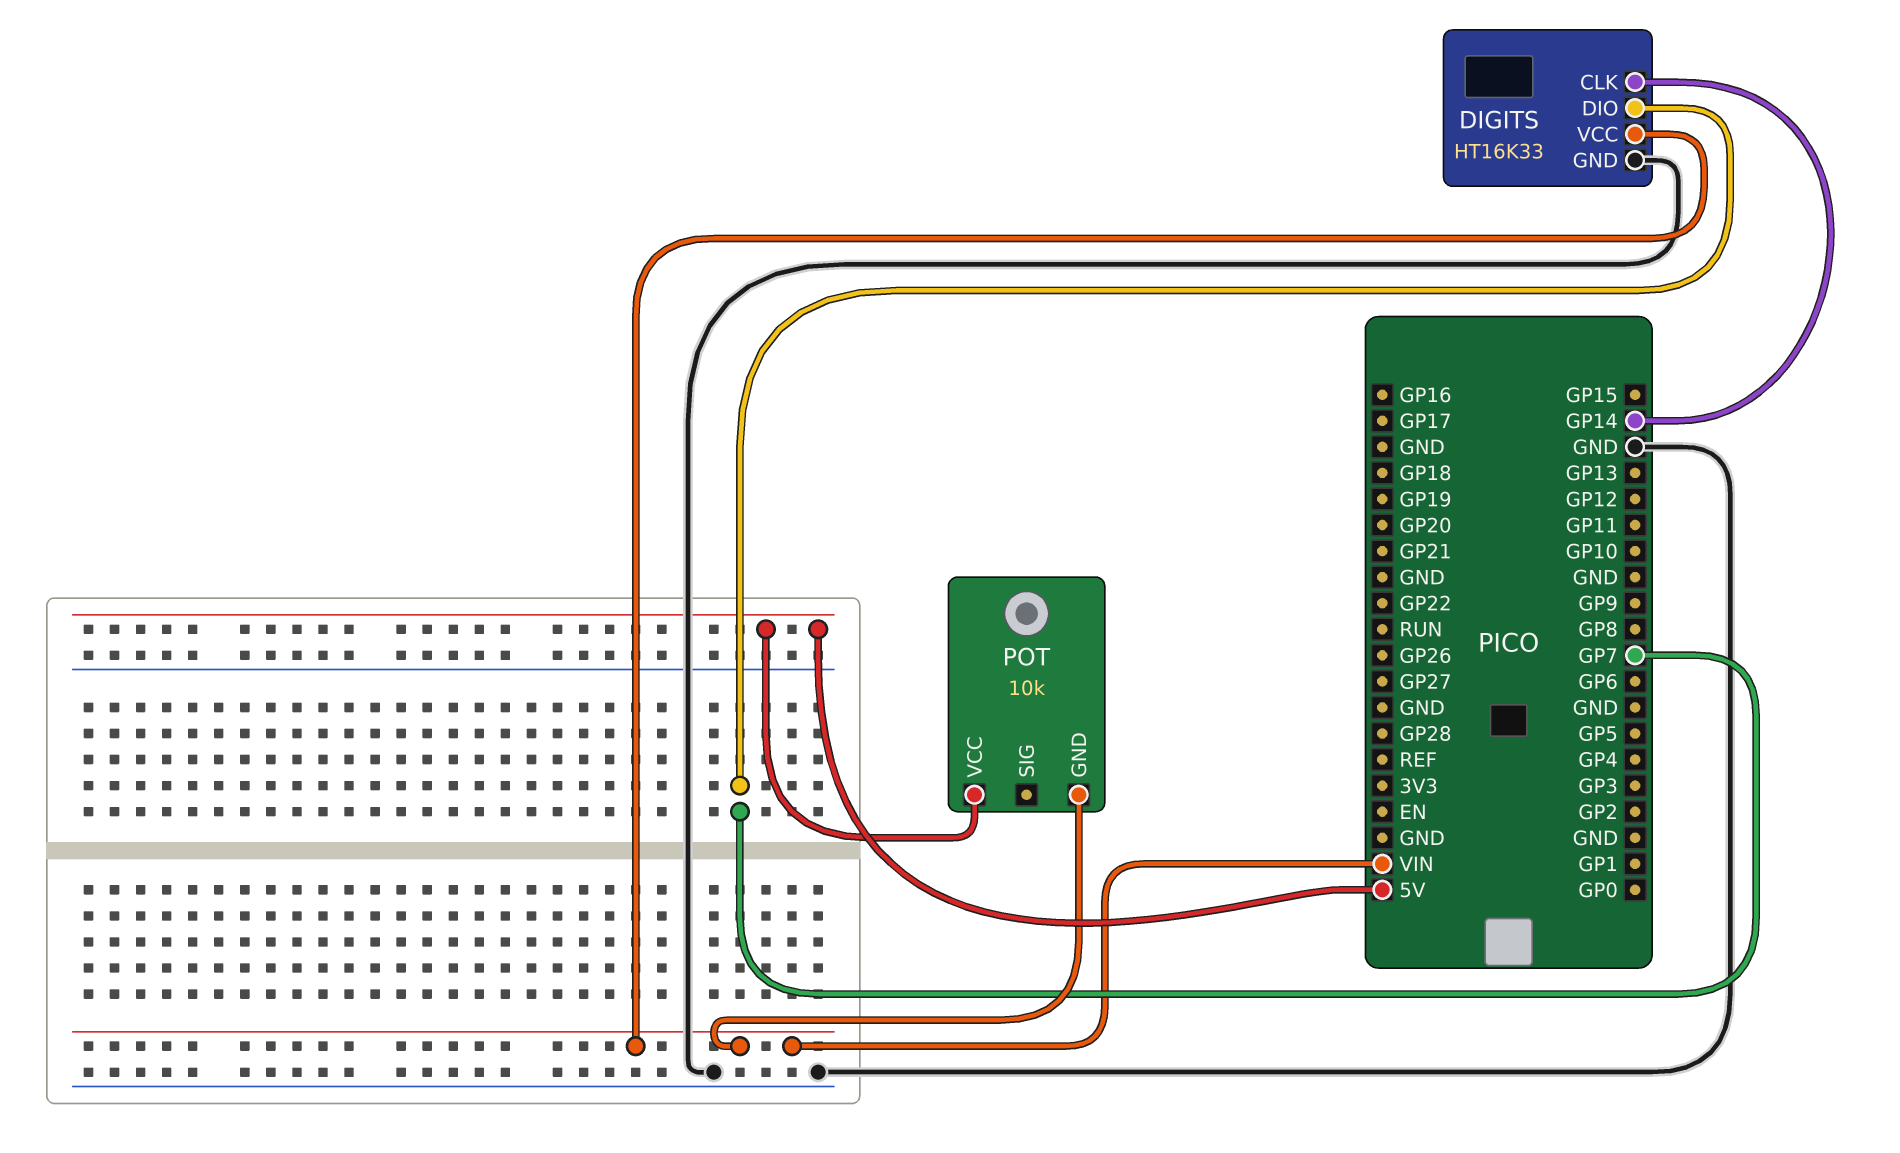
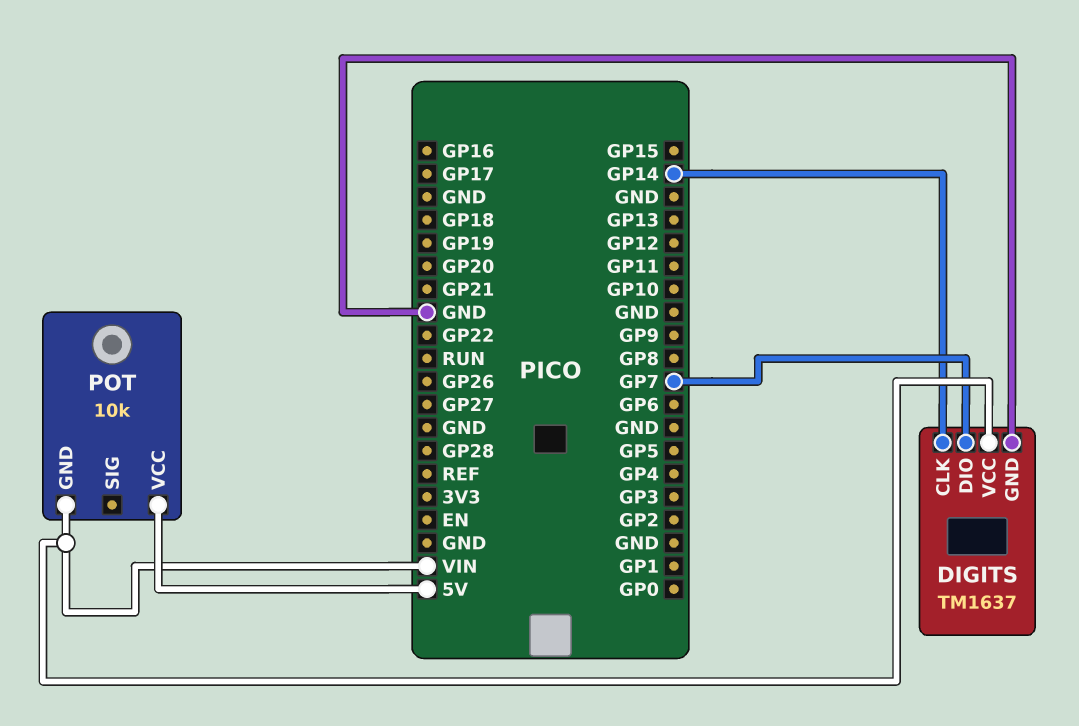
DIGITS: HT16K33 -> TM1637

